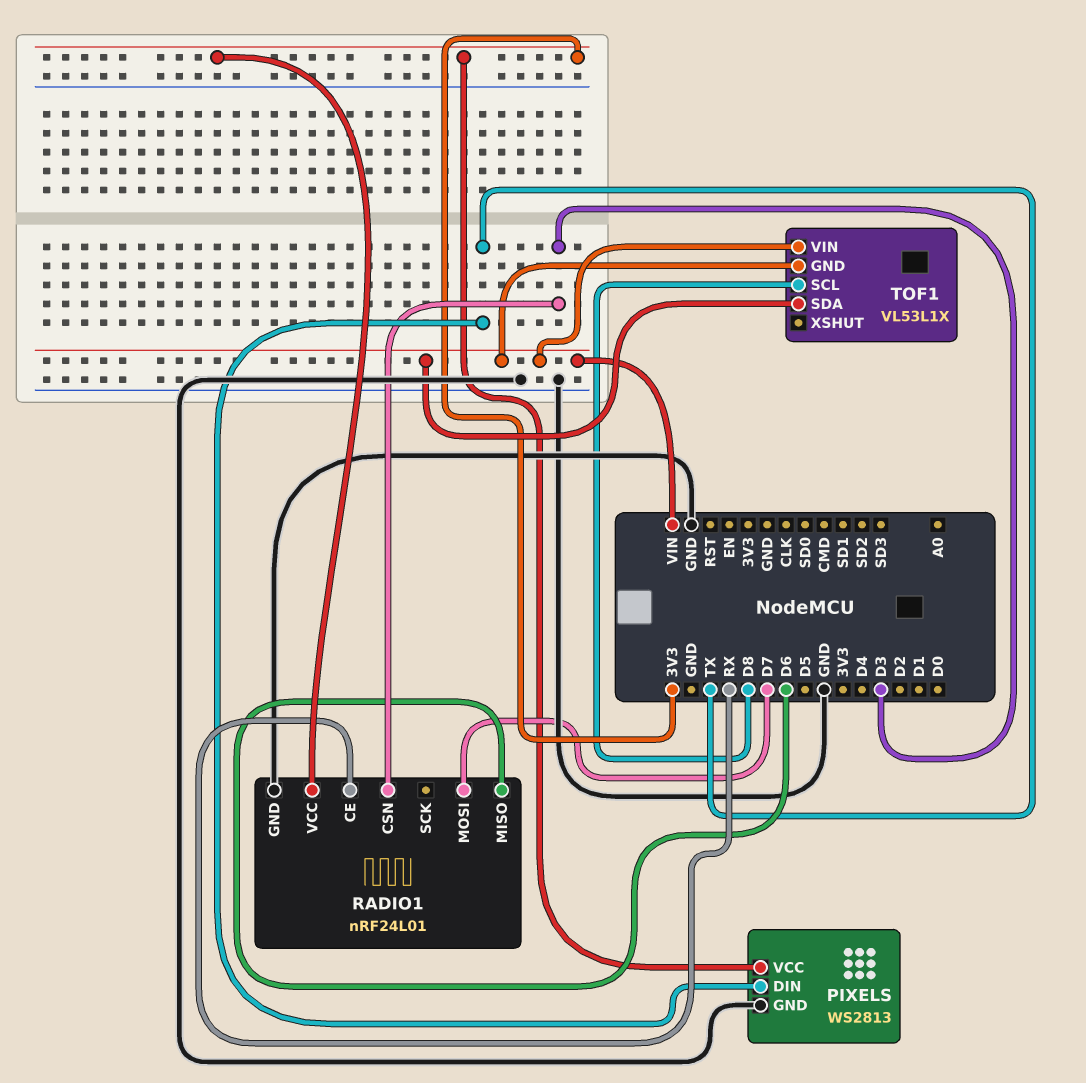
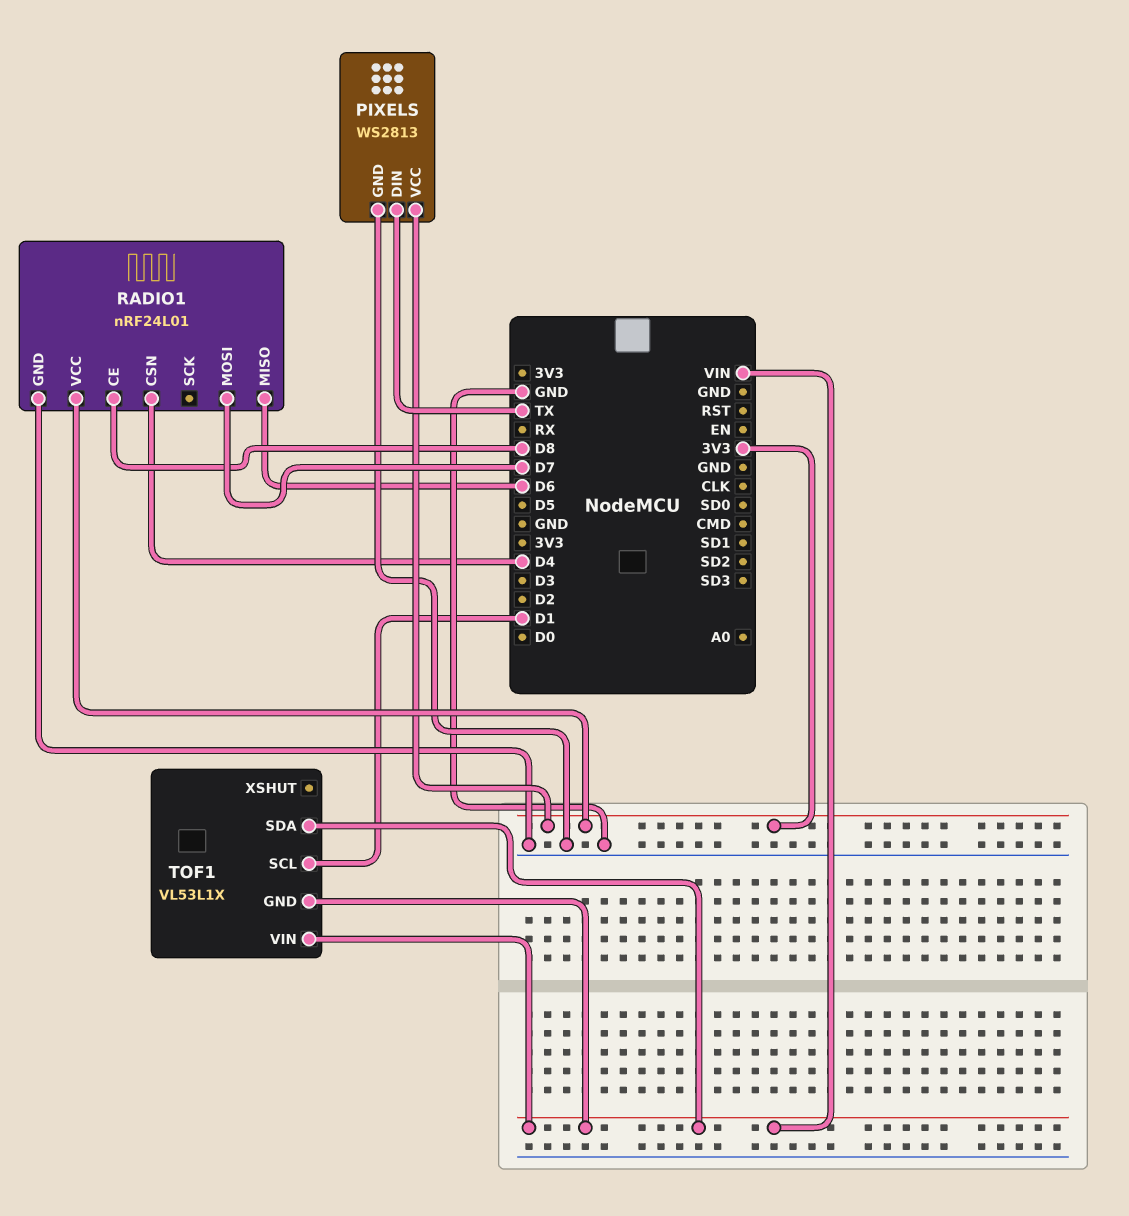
RADIO1 pin CE: RX -> D8
RADIO1 pin CSN: D3 -> D4
TOF1 pin SCL: D8 -> D1

